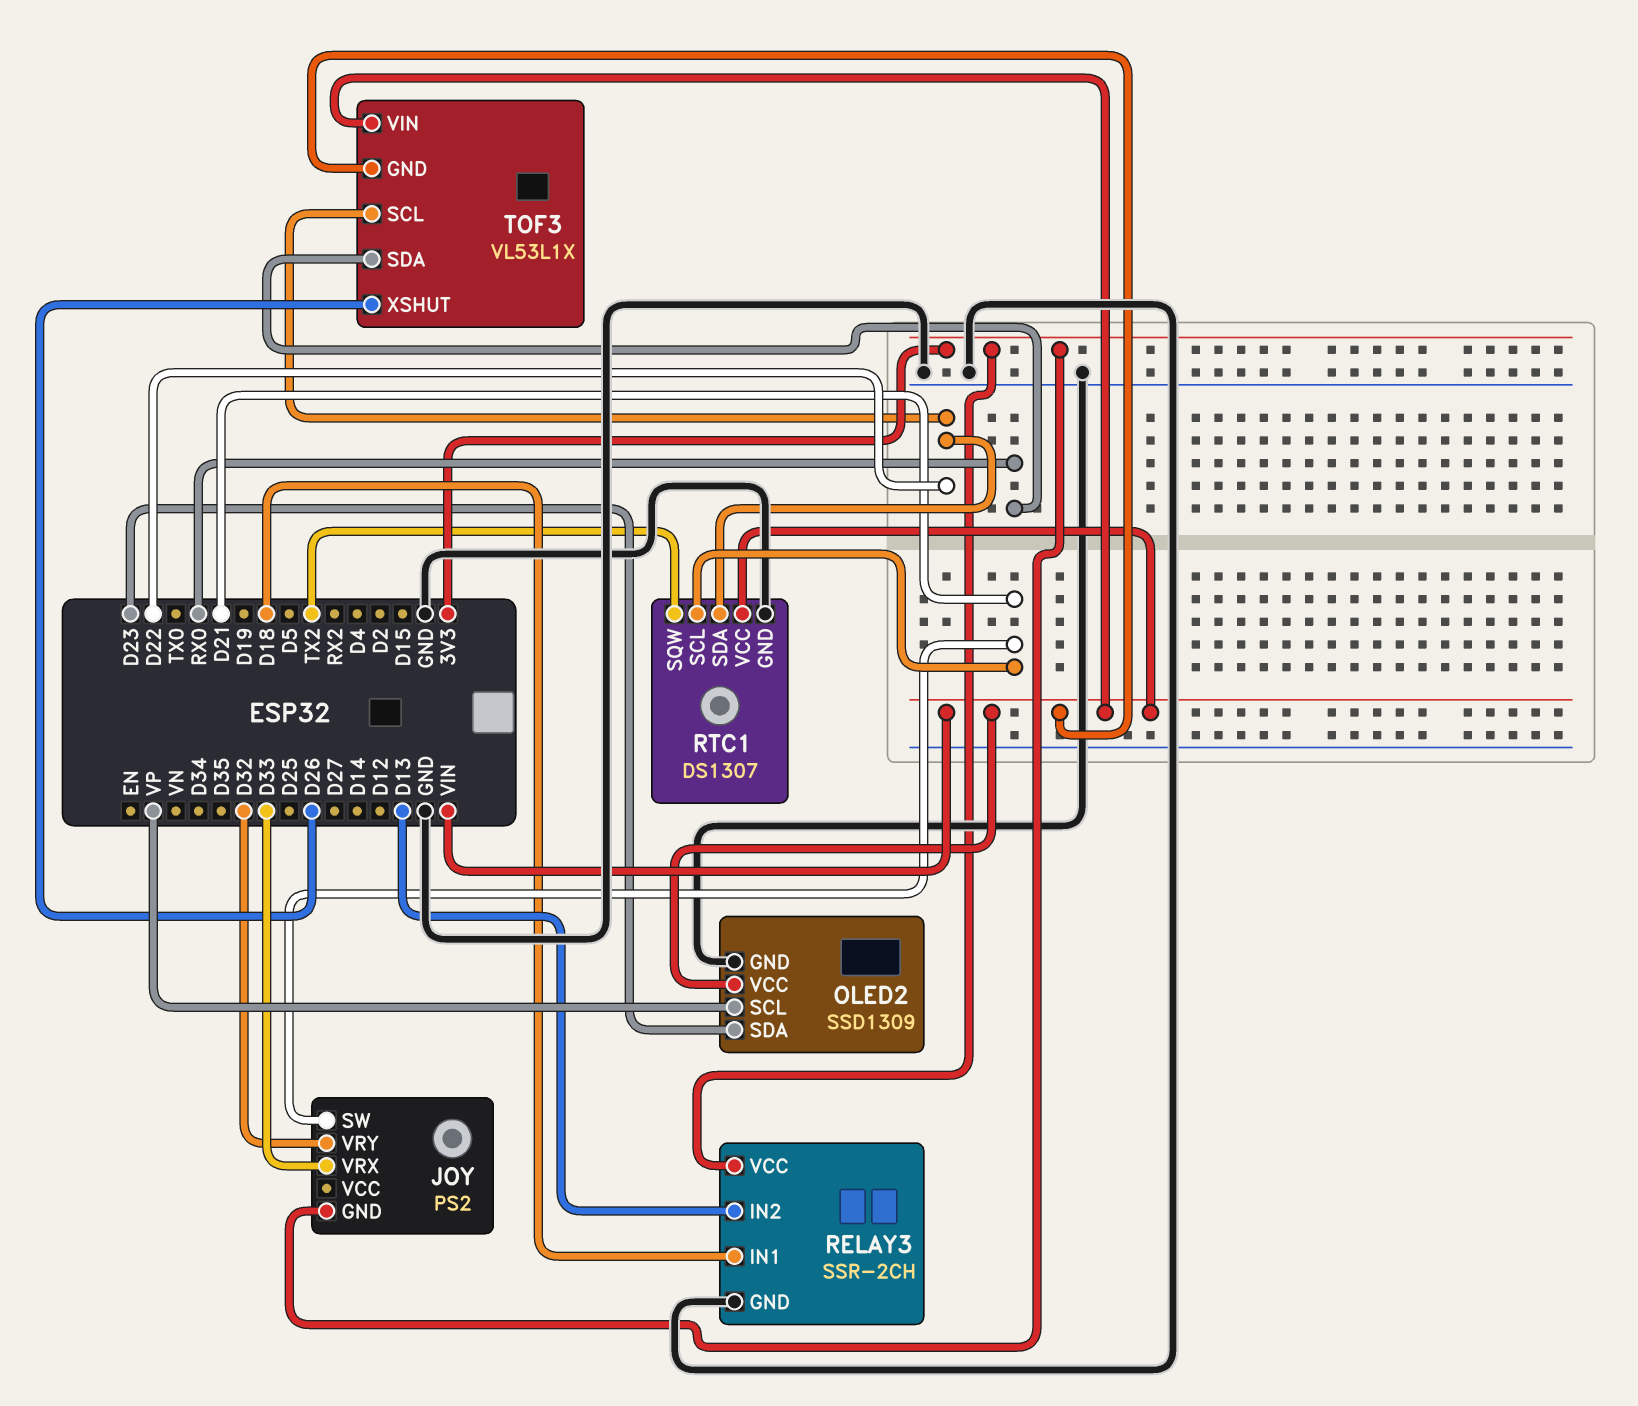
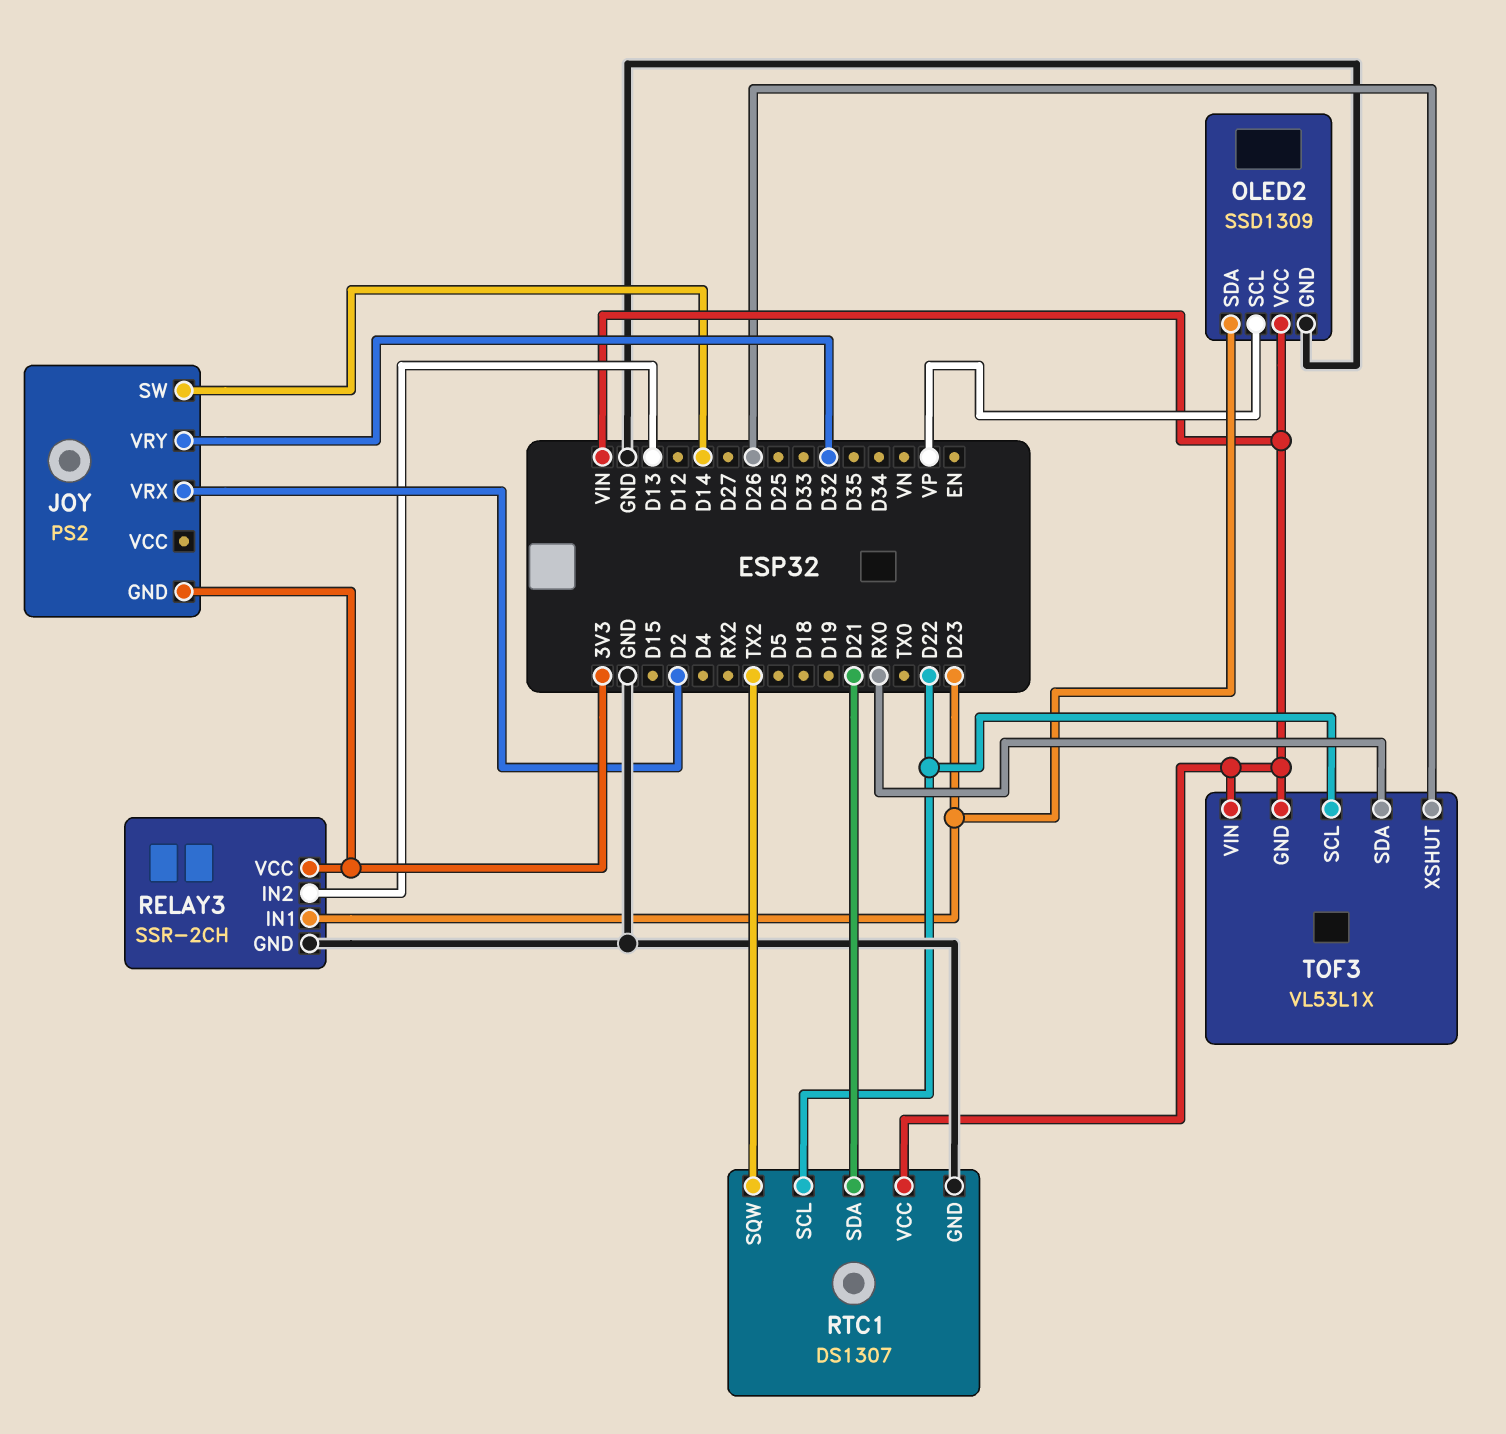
JOY pin SW: D21 -> D14
JOY pin VRX: D33 -> D2
RELAY3 pin IN1: D18 -> D23
RTC1 pin SCL: D21 -> D22
RTC1 pin SDA: D22 -> D21

